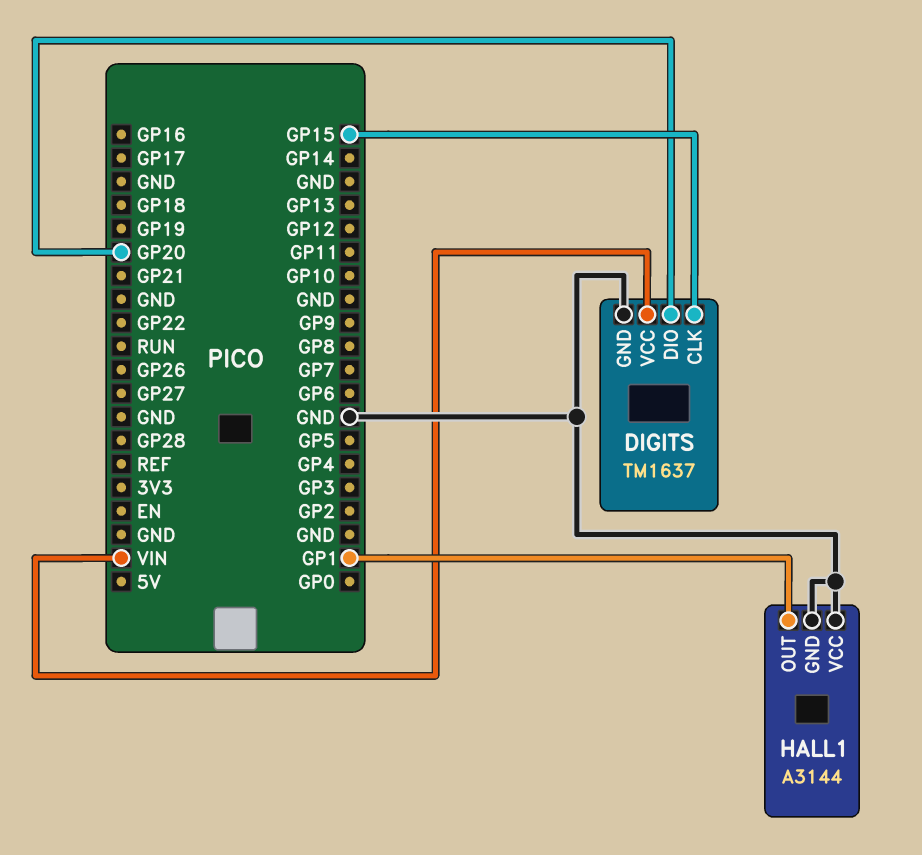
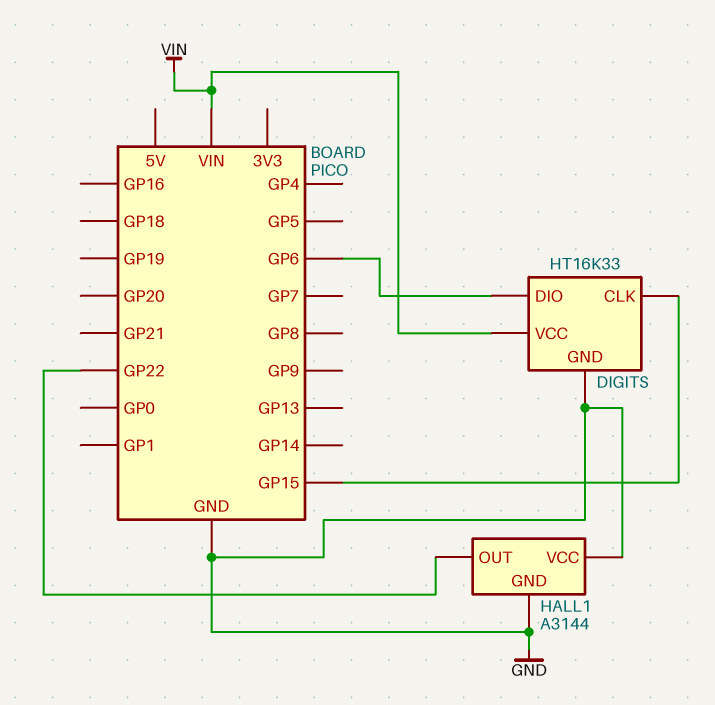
DIGITS: TM1637 -> HT16K33
DIGITS pin DIO: GP20 -> GP6
HALL1 pin OUT: GP1 -> GP22

